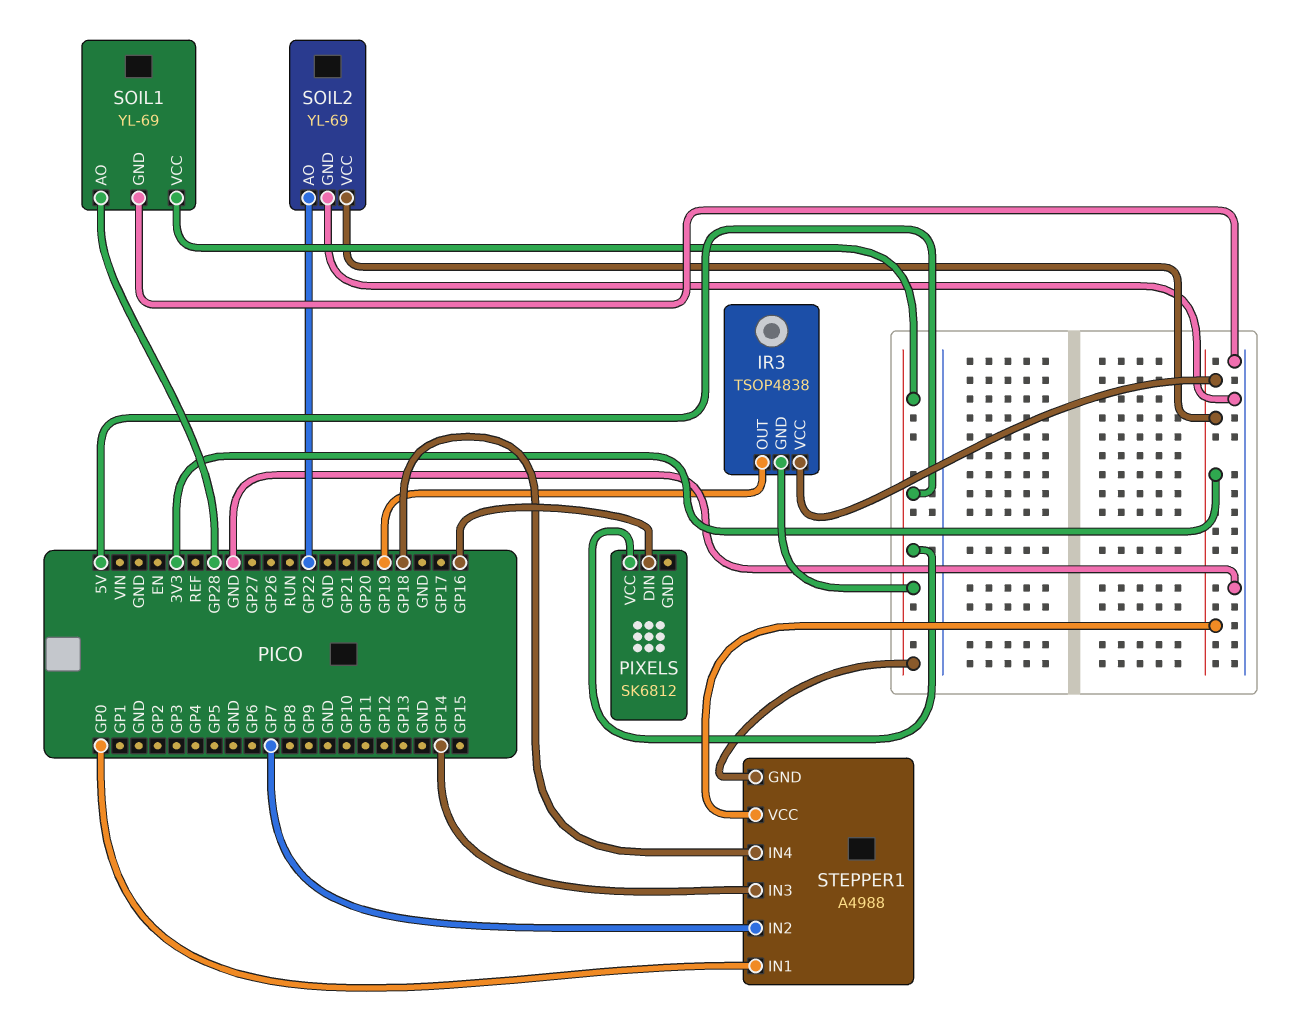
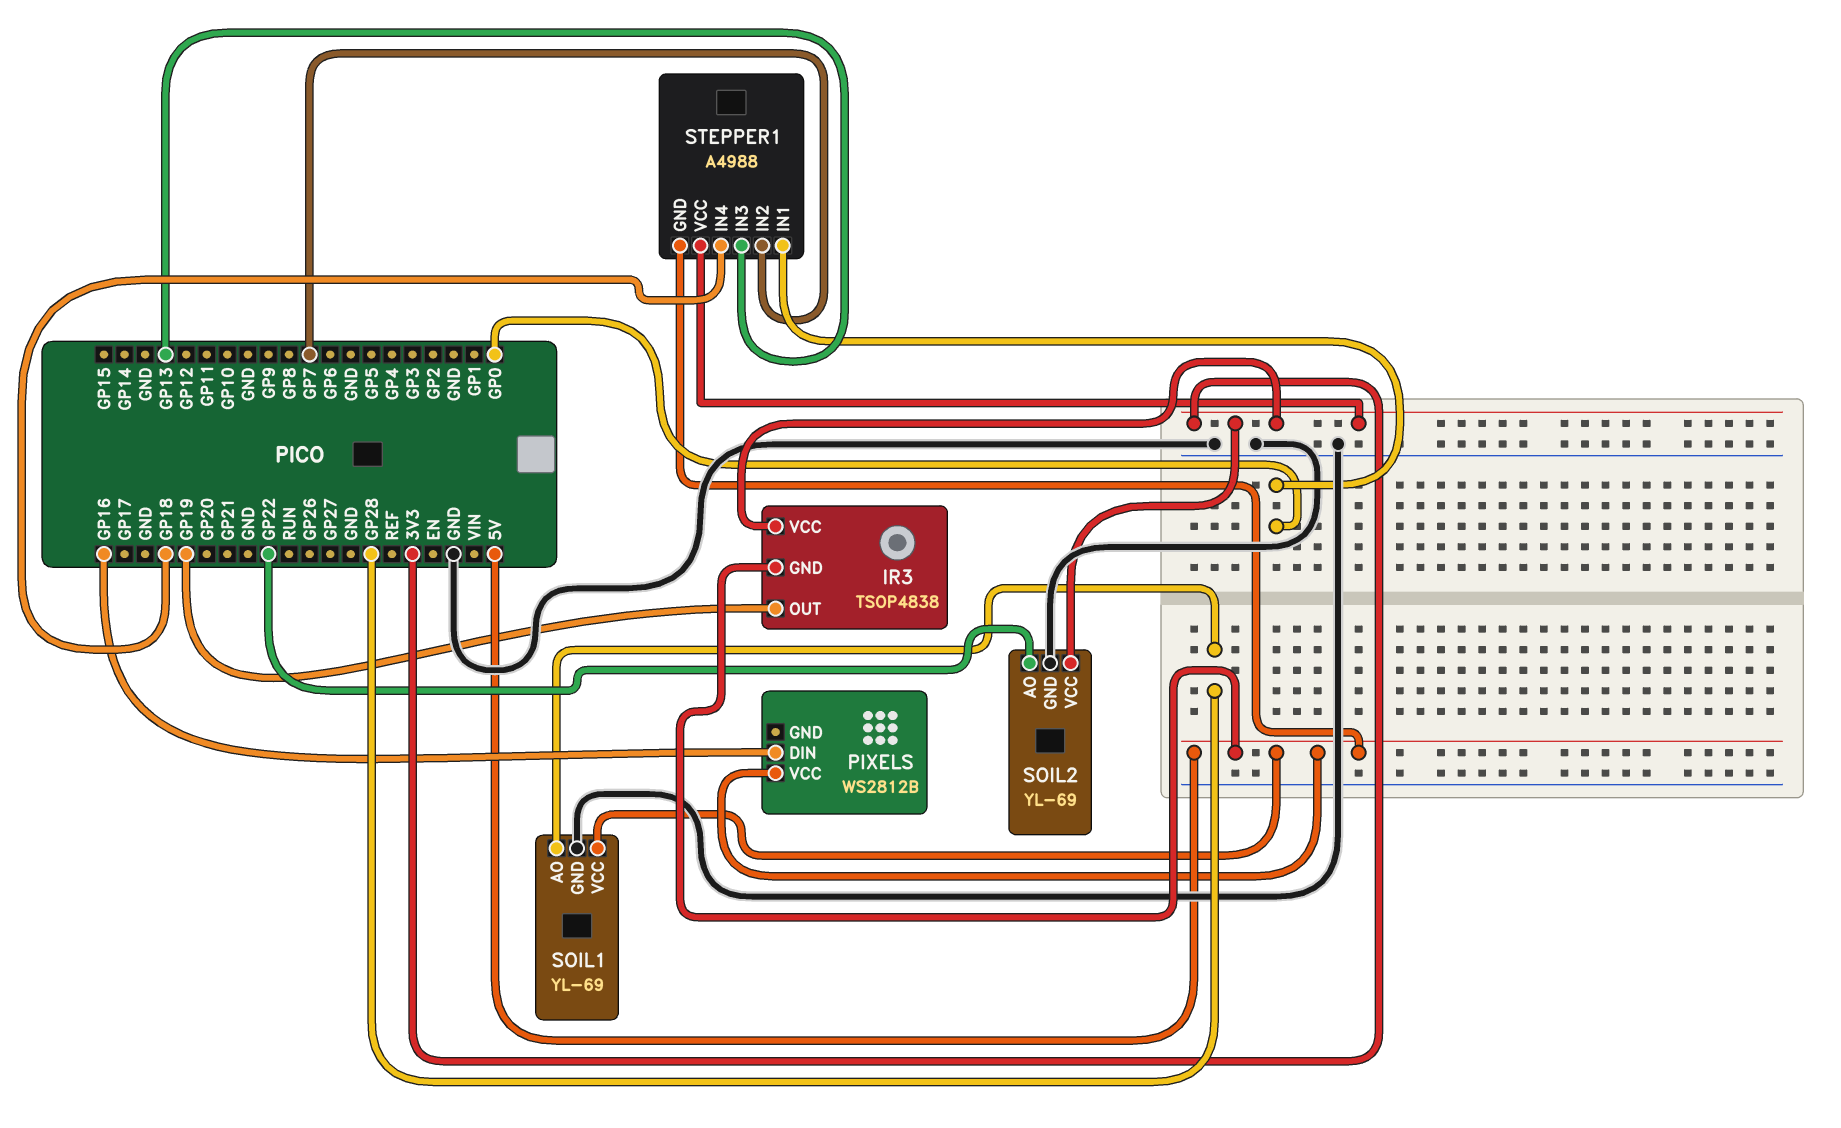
PIXELS: SK6812 -> WS2812B
STEPPER1 pin IN3: GP14 -> GP13

